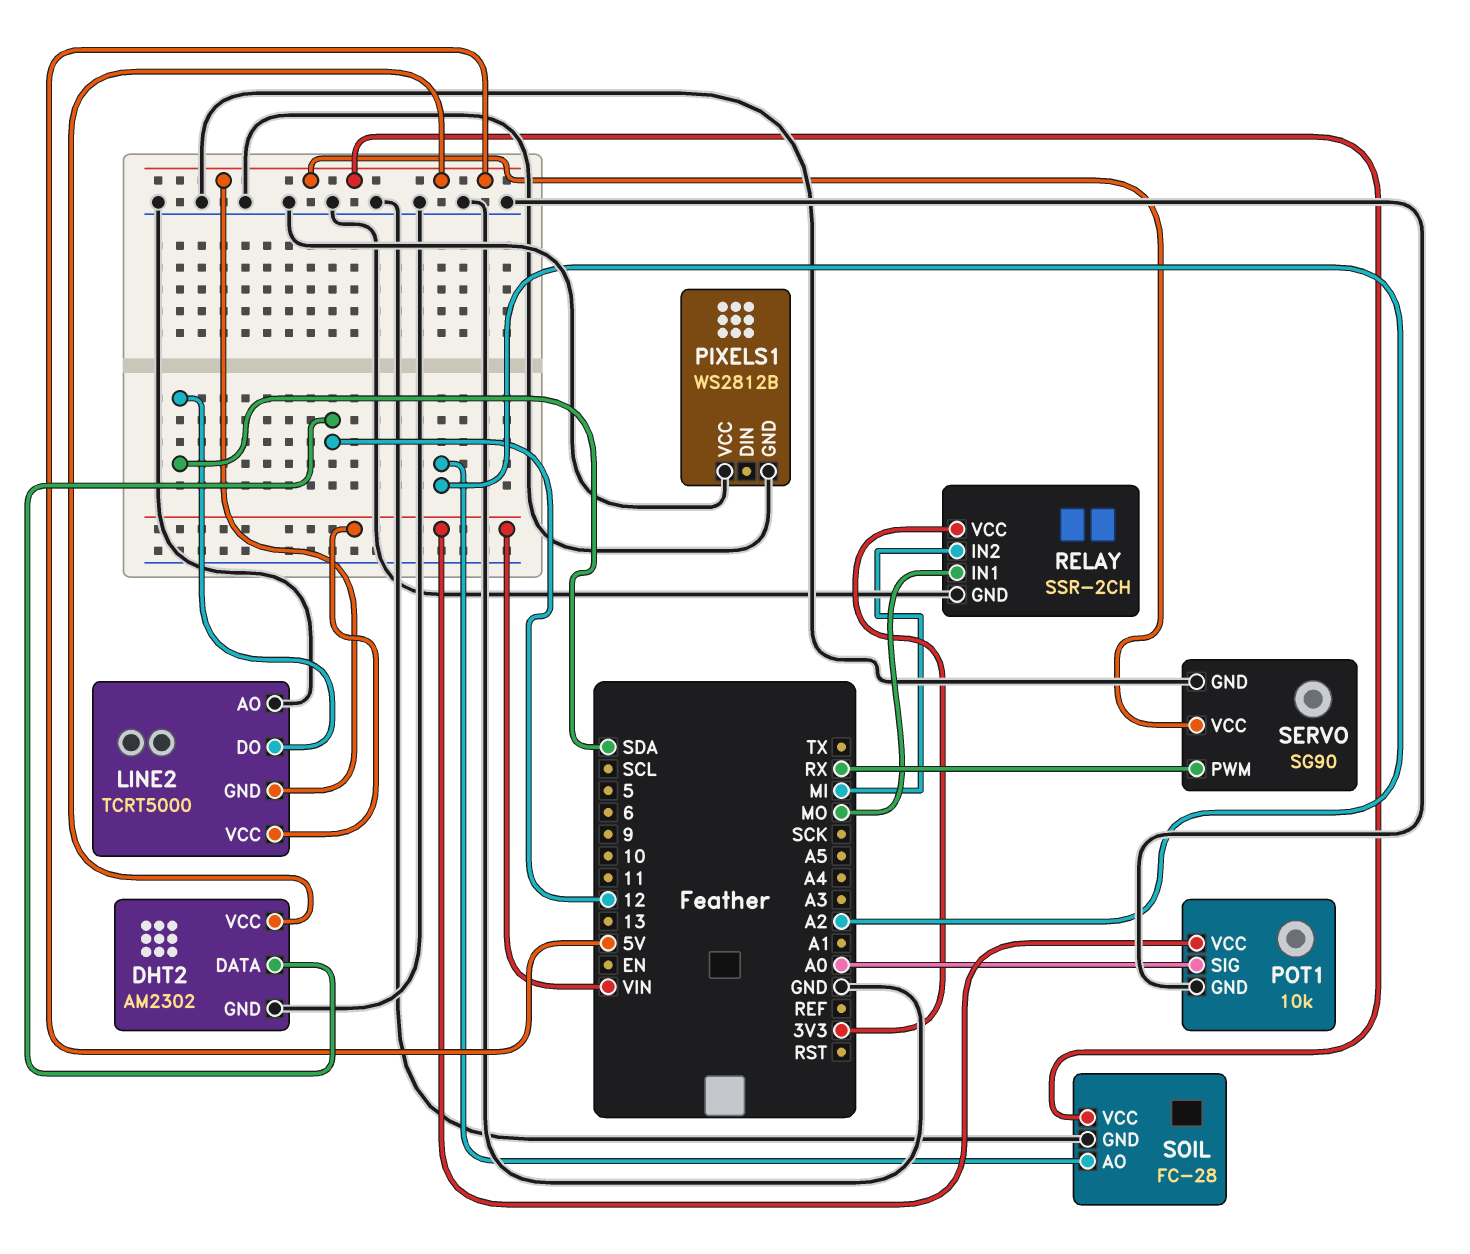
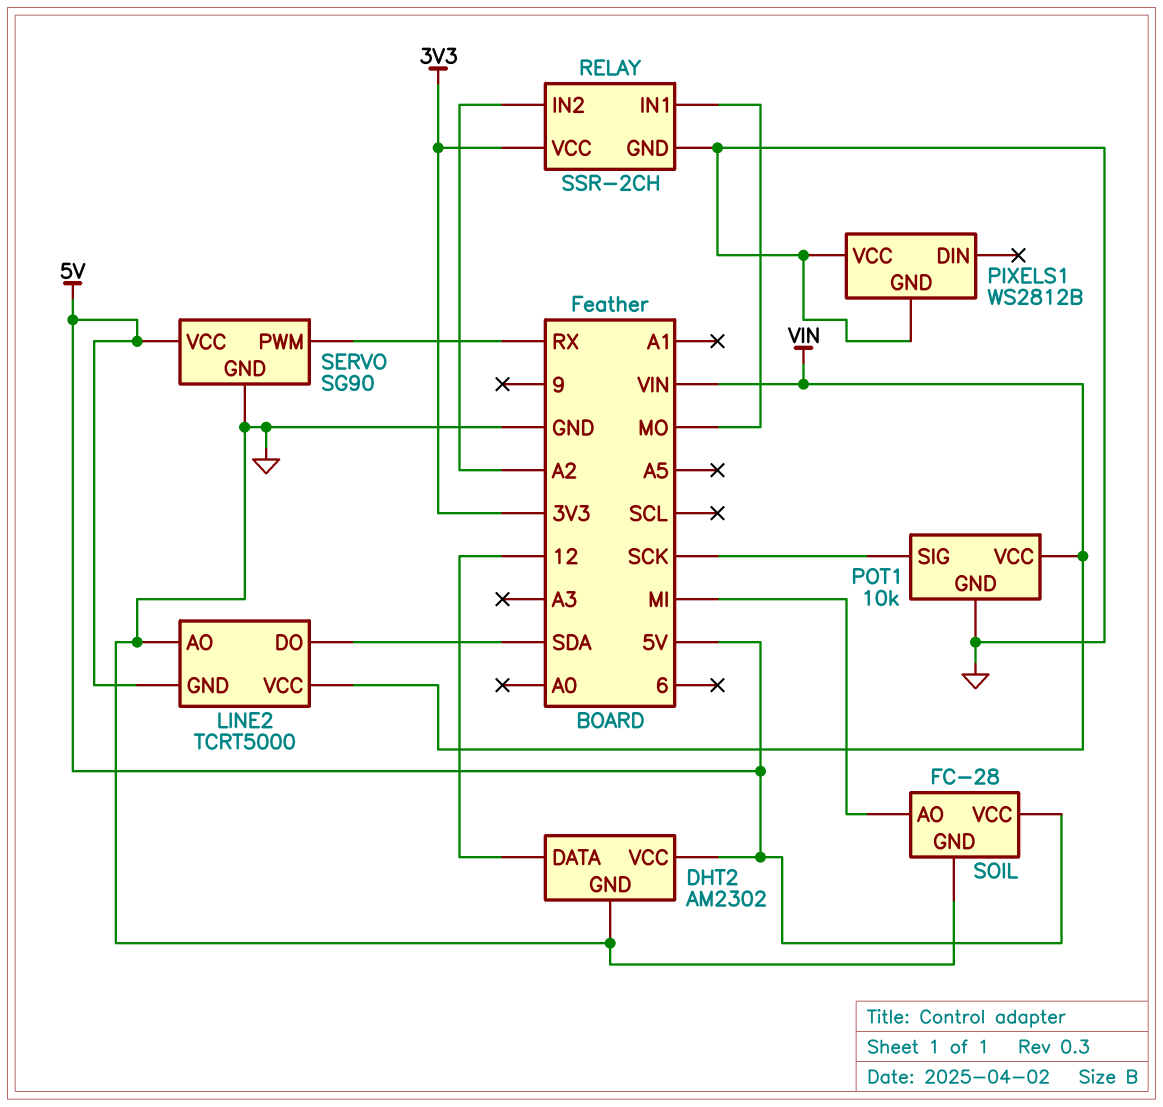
POT1 pin SIG: A0 -> SCK
RELAY pin IN2: MI -> A2
SOIL pin AO: A2 -> MI

